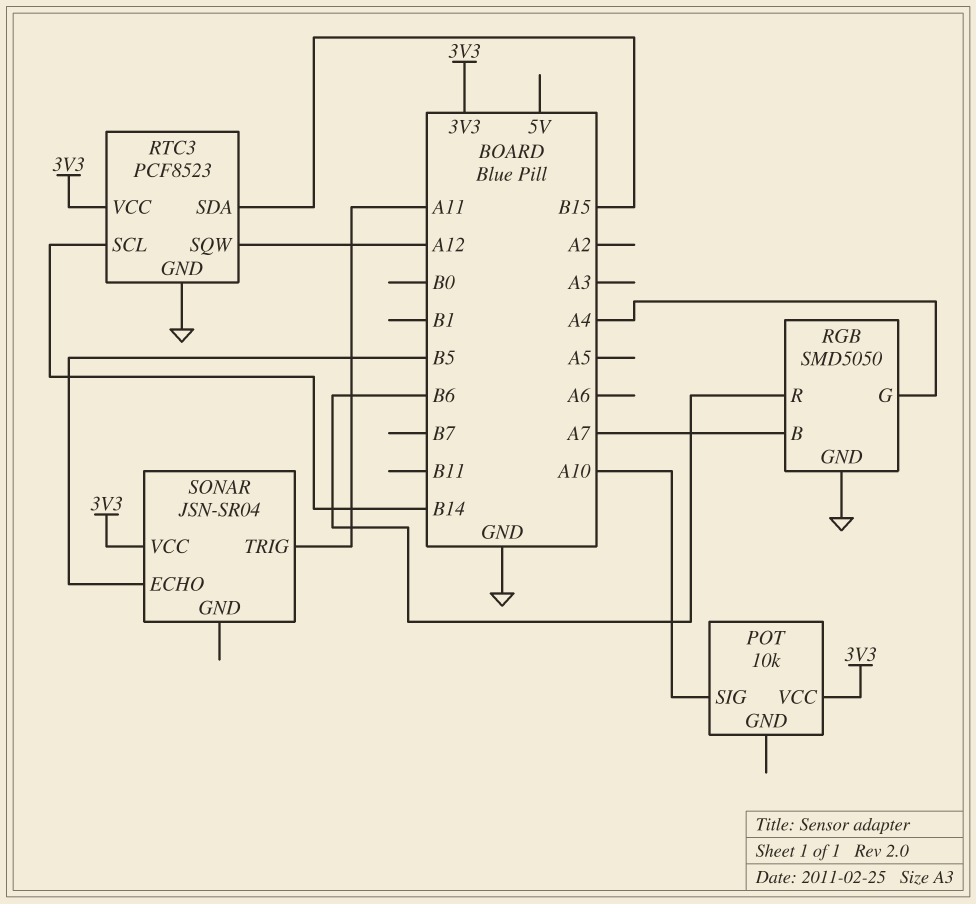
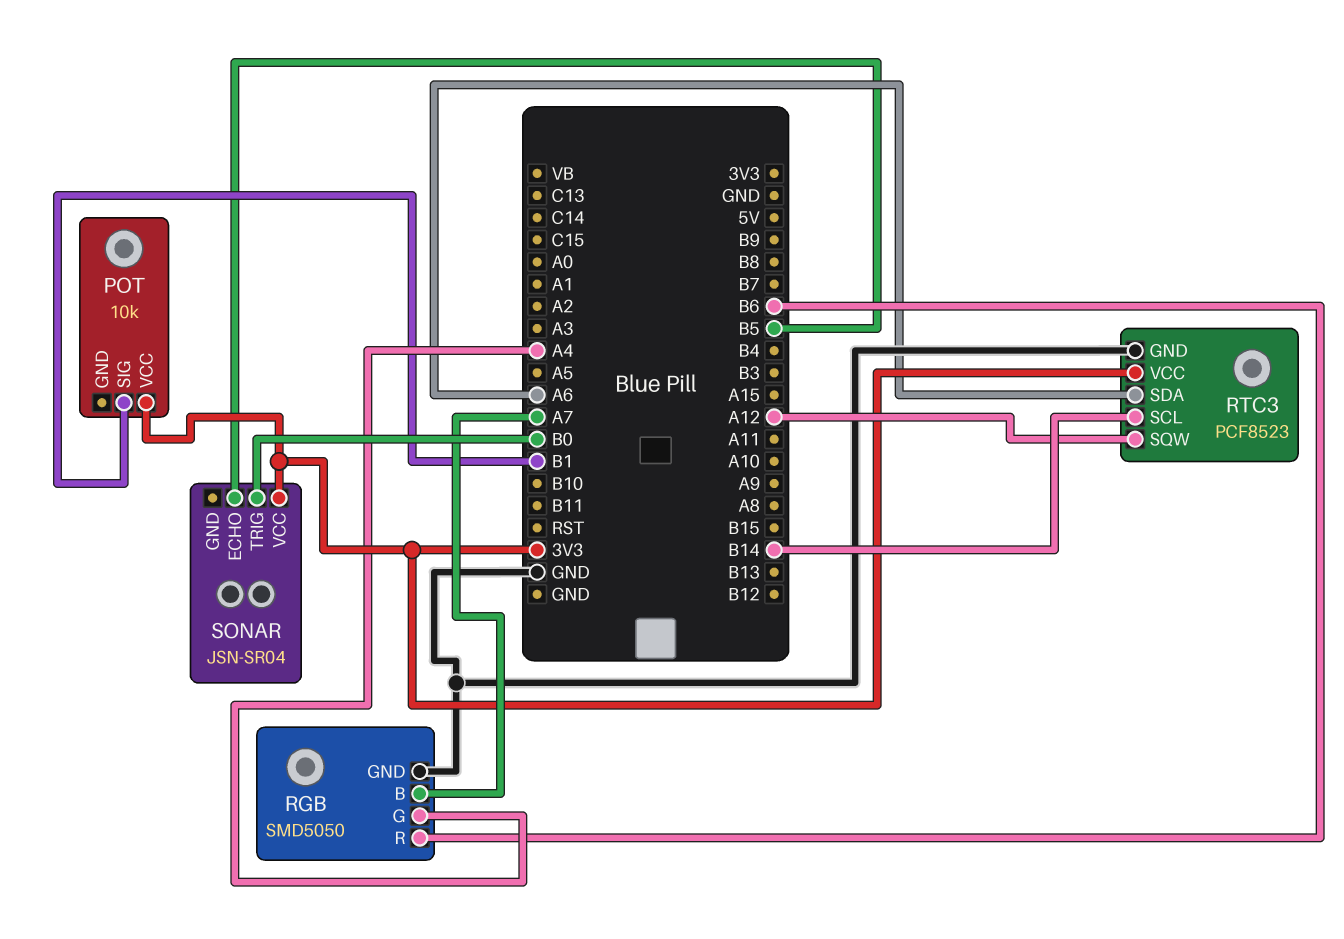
POT pin SIG: A10 -> B1
RTC3 pin SDA: B15 -> A6
SONAR pin TRIG: A11 -> B0

